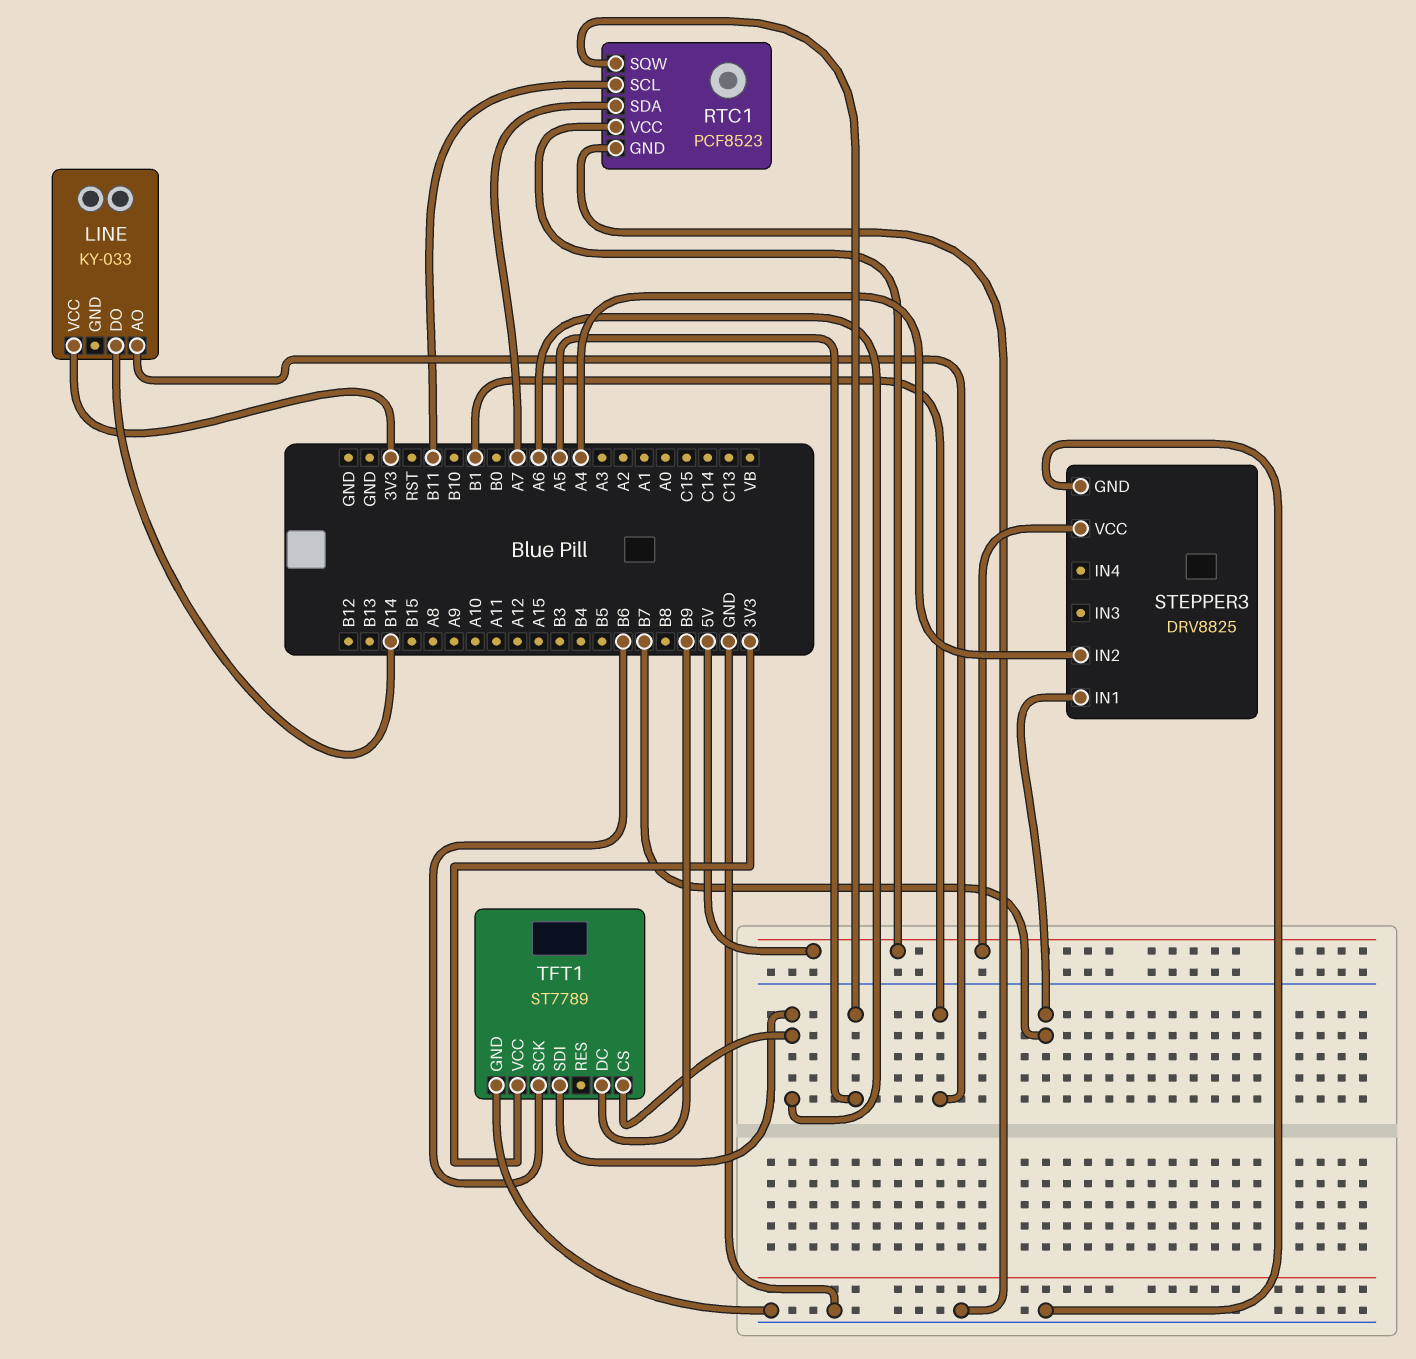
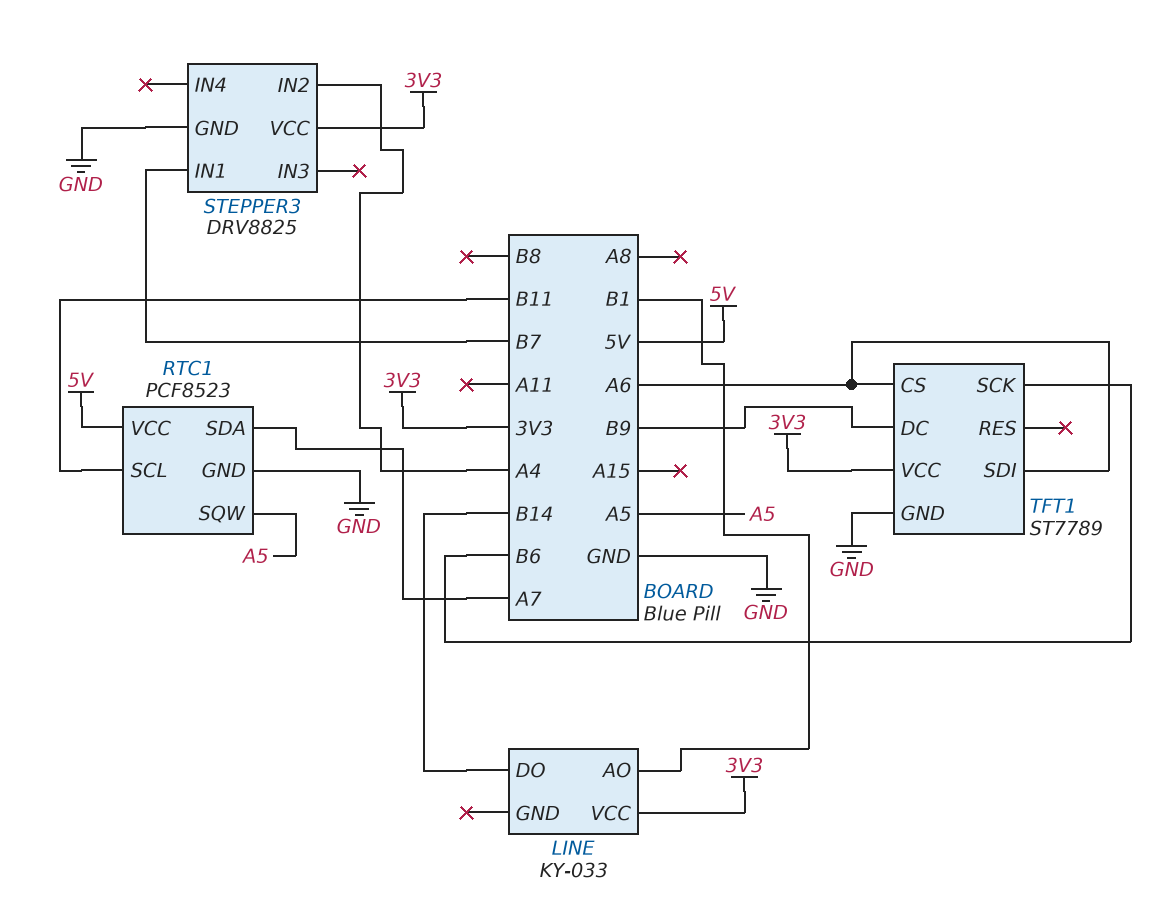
STEPPER3 pin VCC: 5V -> 3V3

